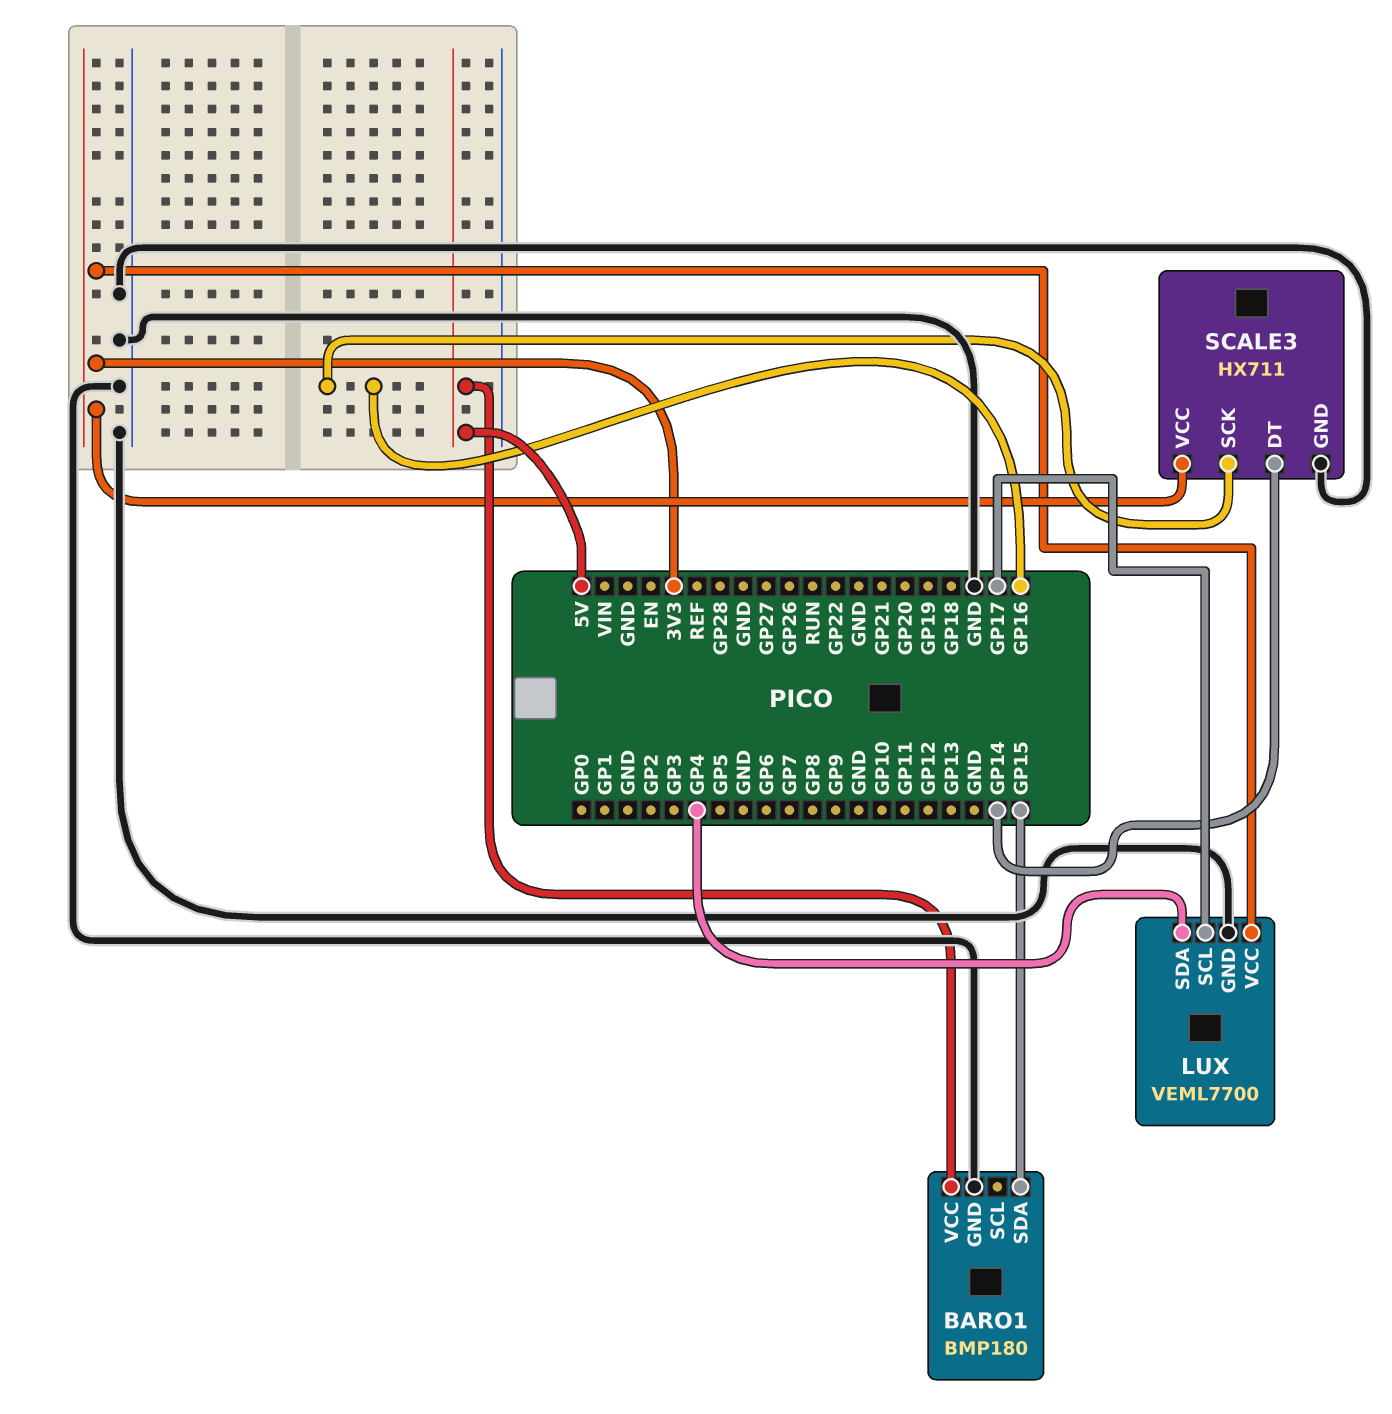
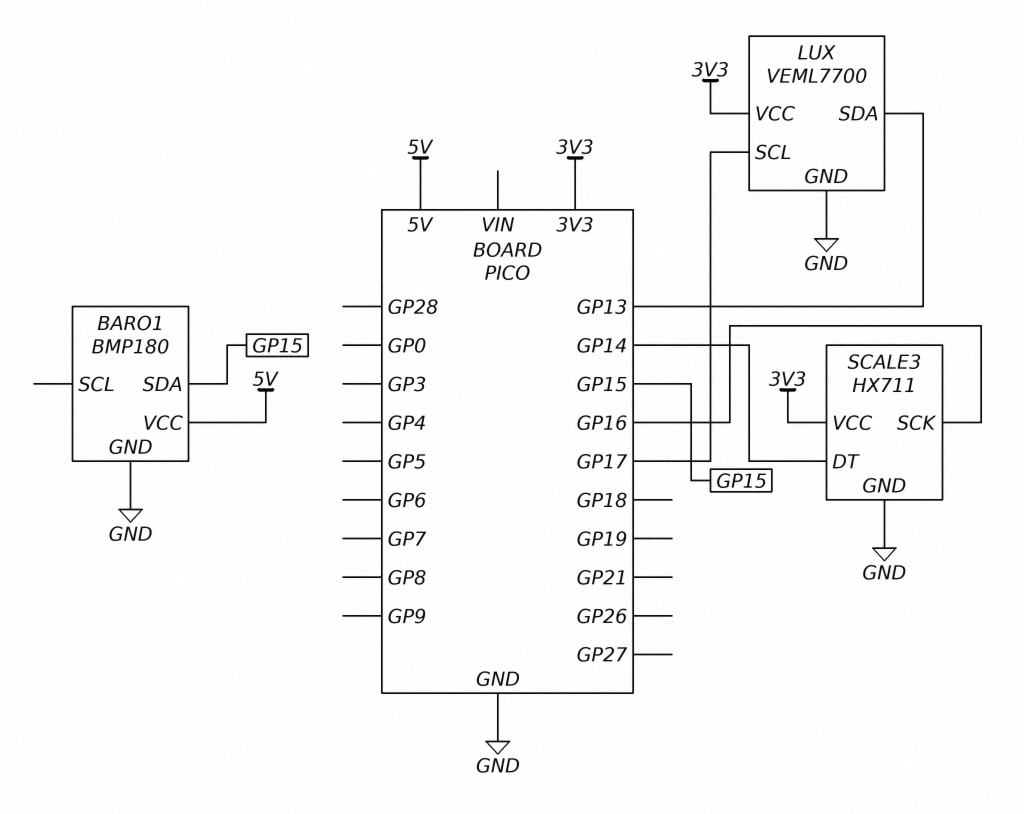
LUX pin SDA: GP4 -> GP13

